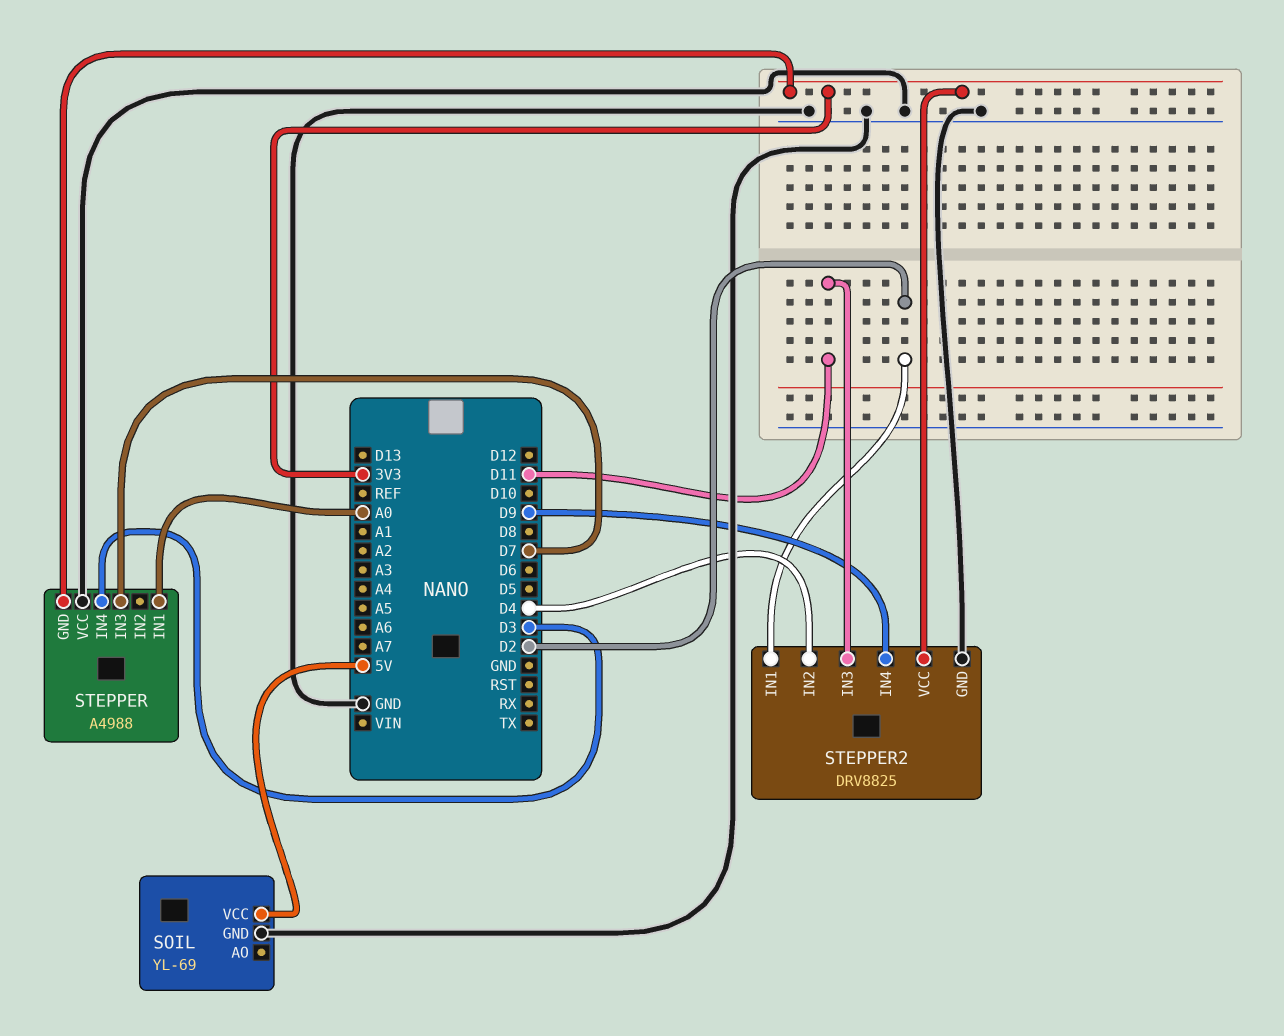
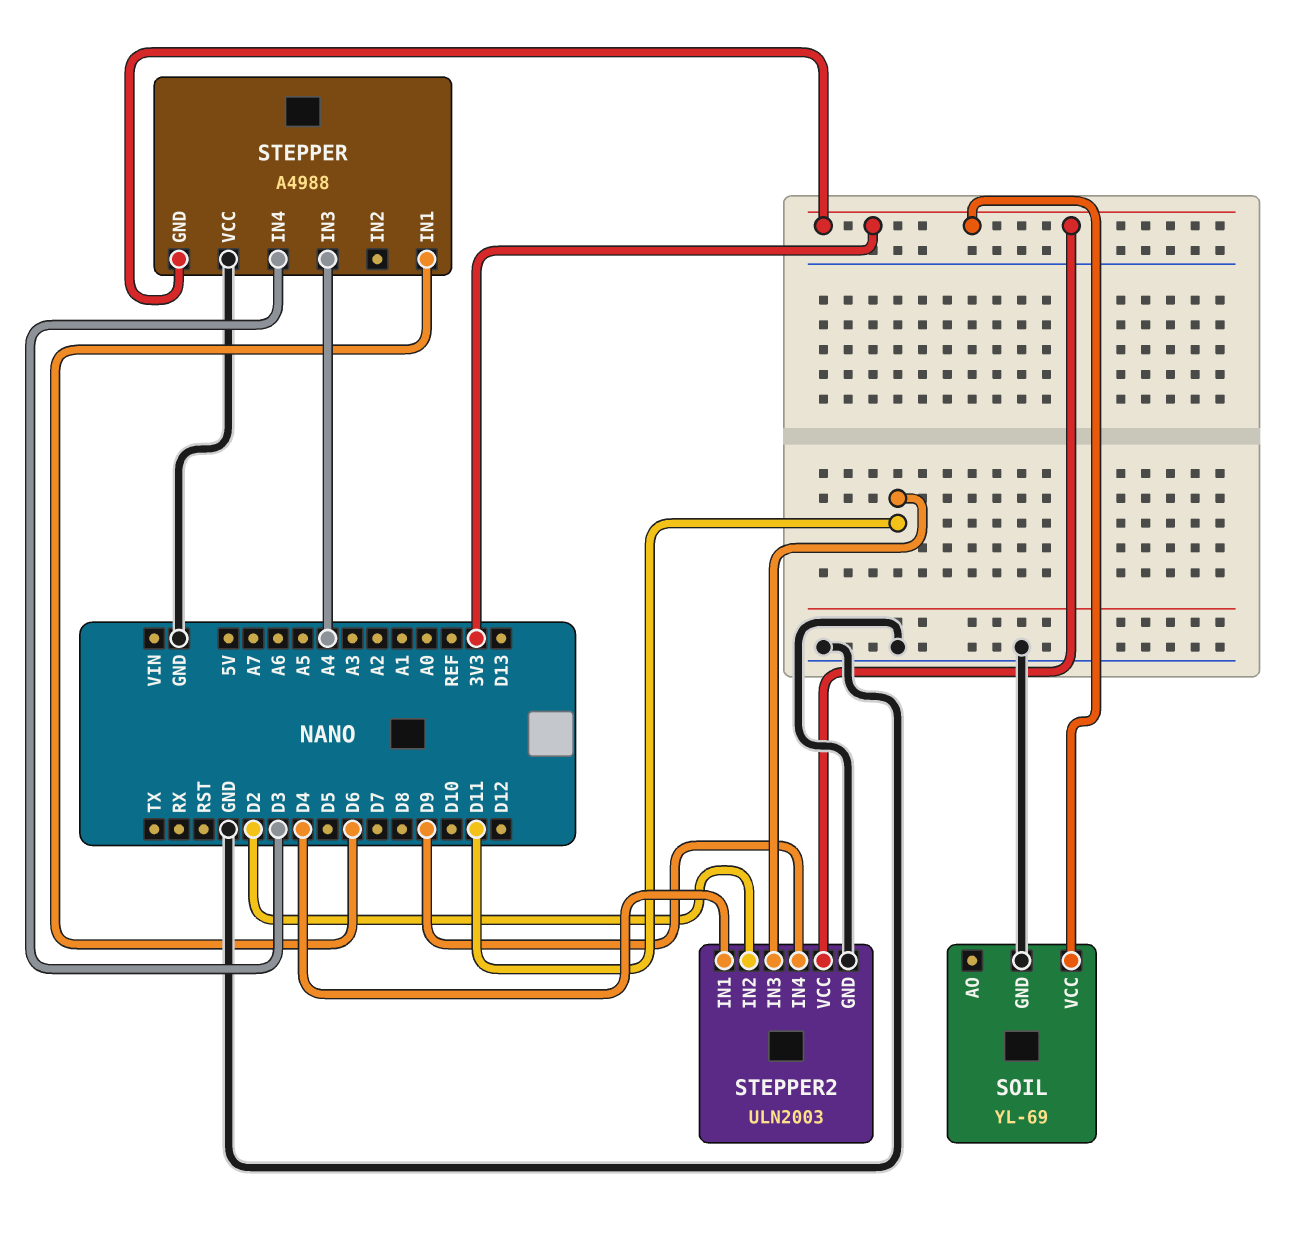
SOIL pin VCC: 5V -> 3V3
STEPPER pin IN1: A0 -> D6
STEPPER pin IN3: D7 -> A4
STEPPER2: DRV8825 -> ULN2003
STEPPER2 pin IN1: D2 -> D4
STEPPER2 pin IN2: D4 -> D2

